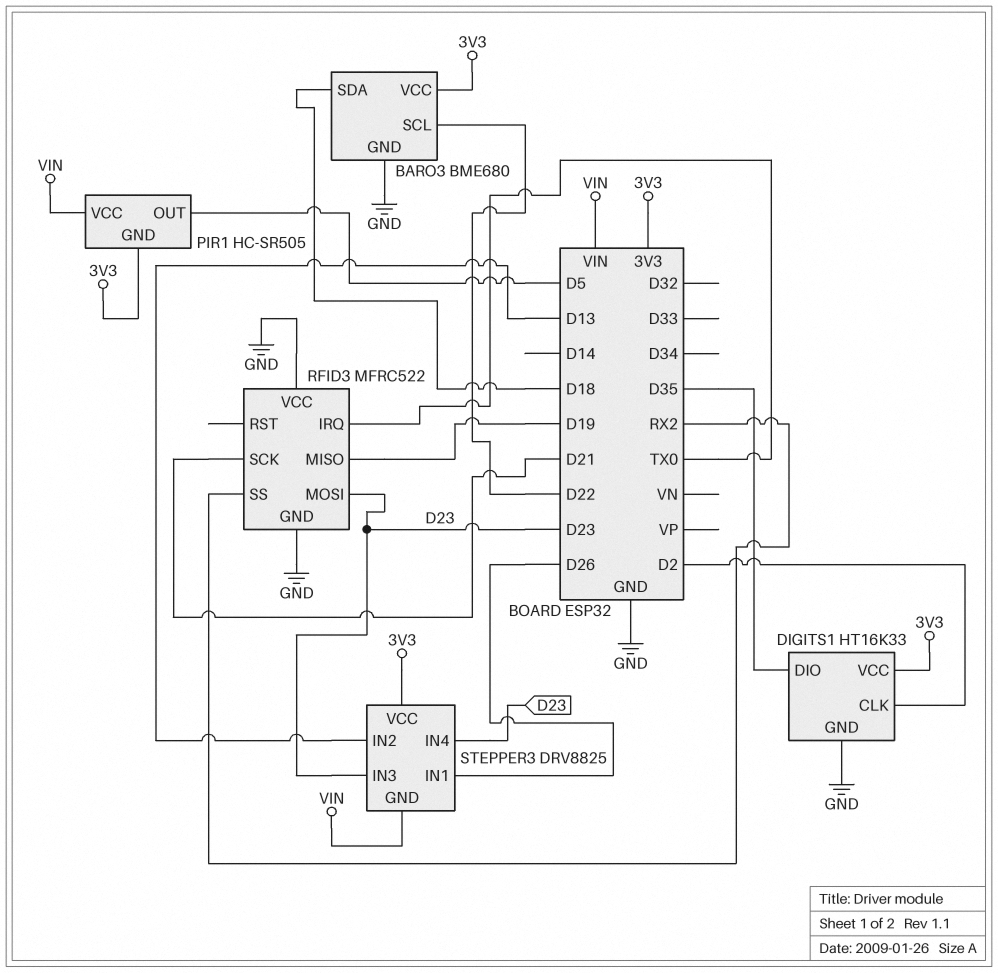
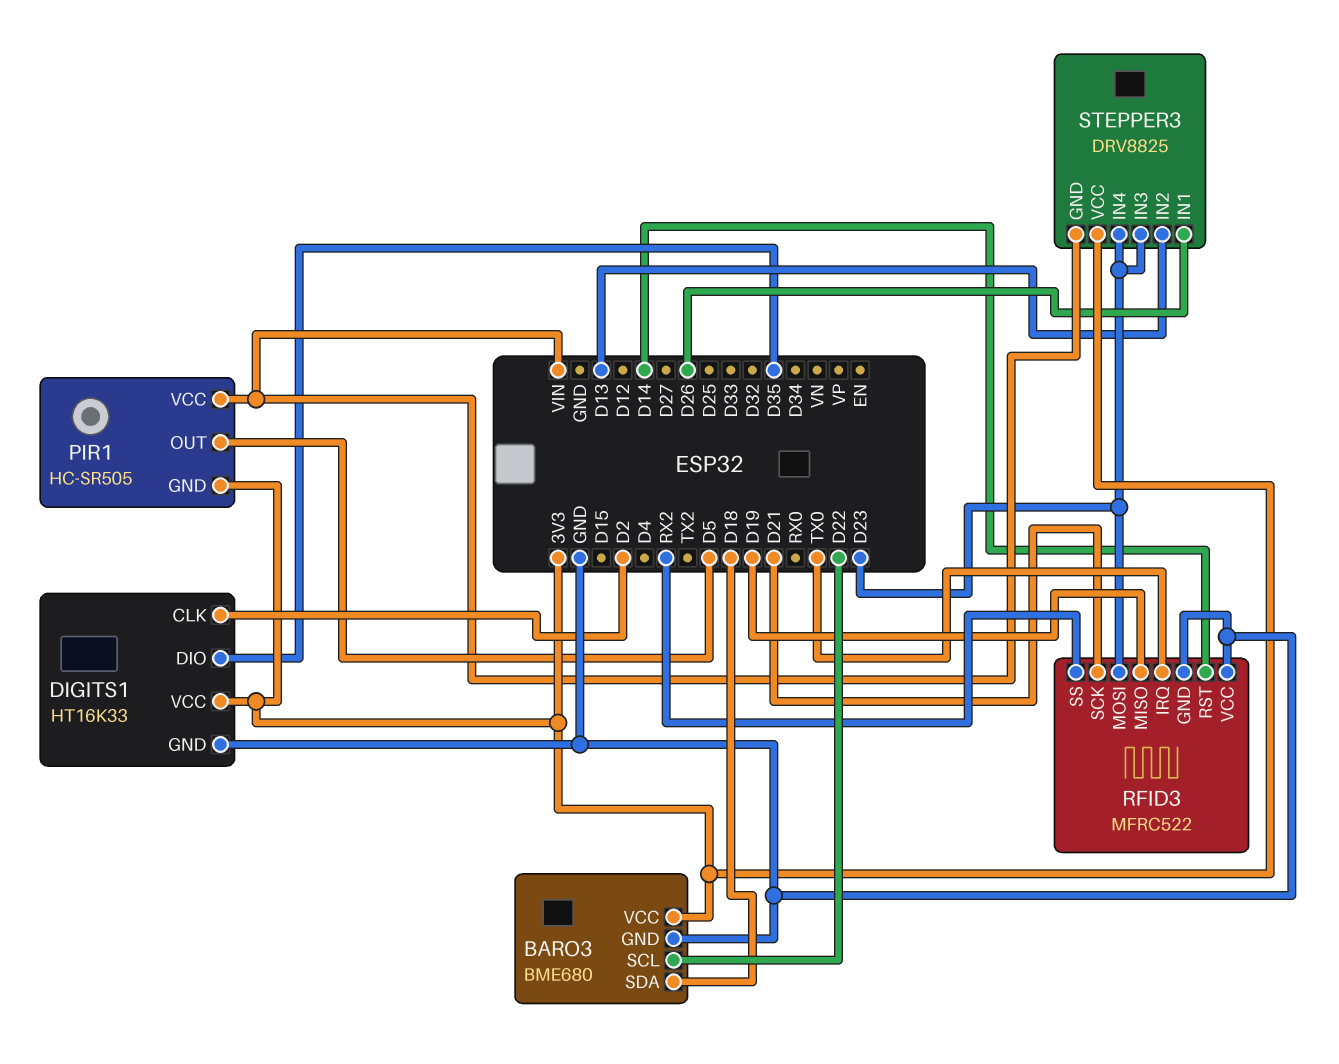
RFID3 pin RST: none -> D14

